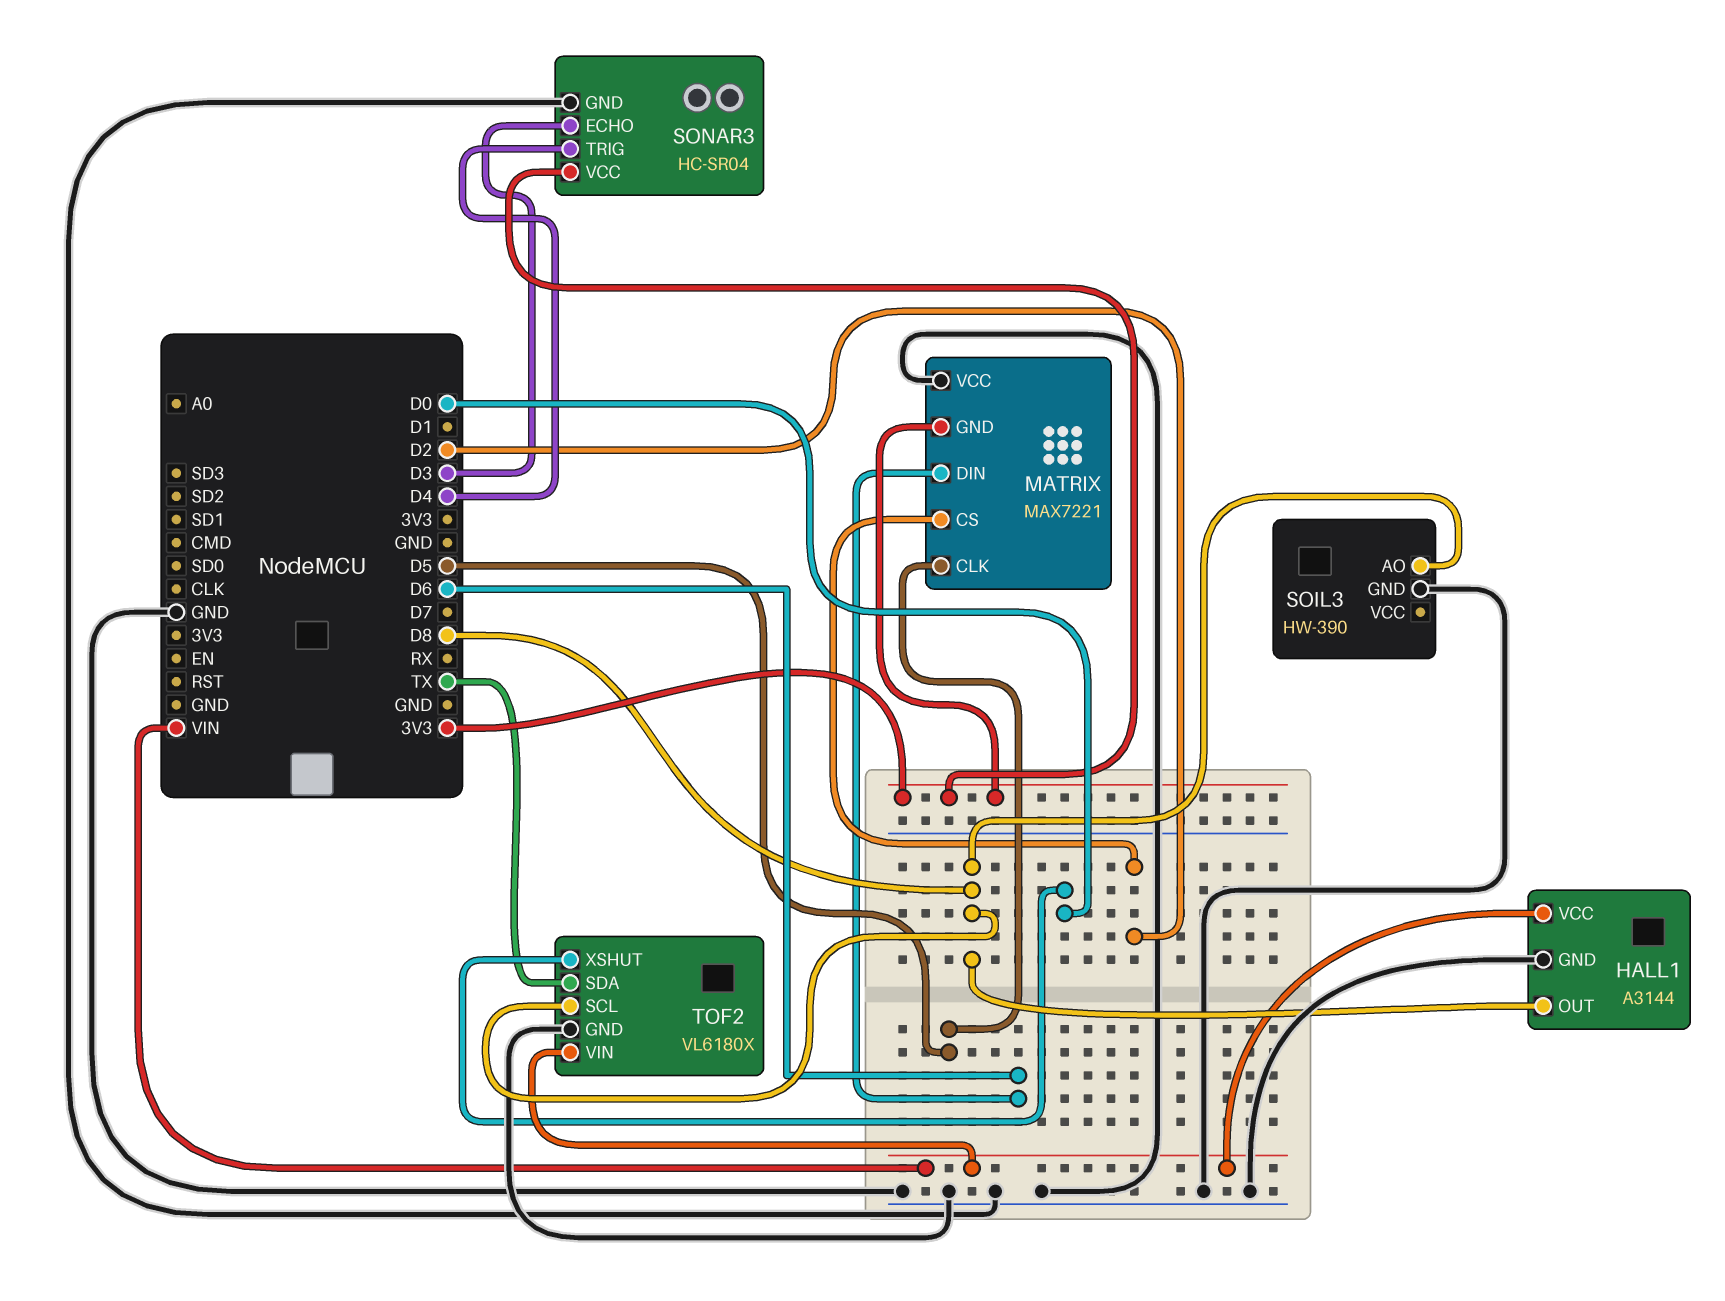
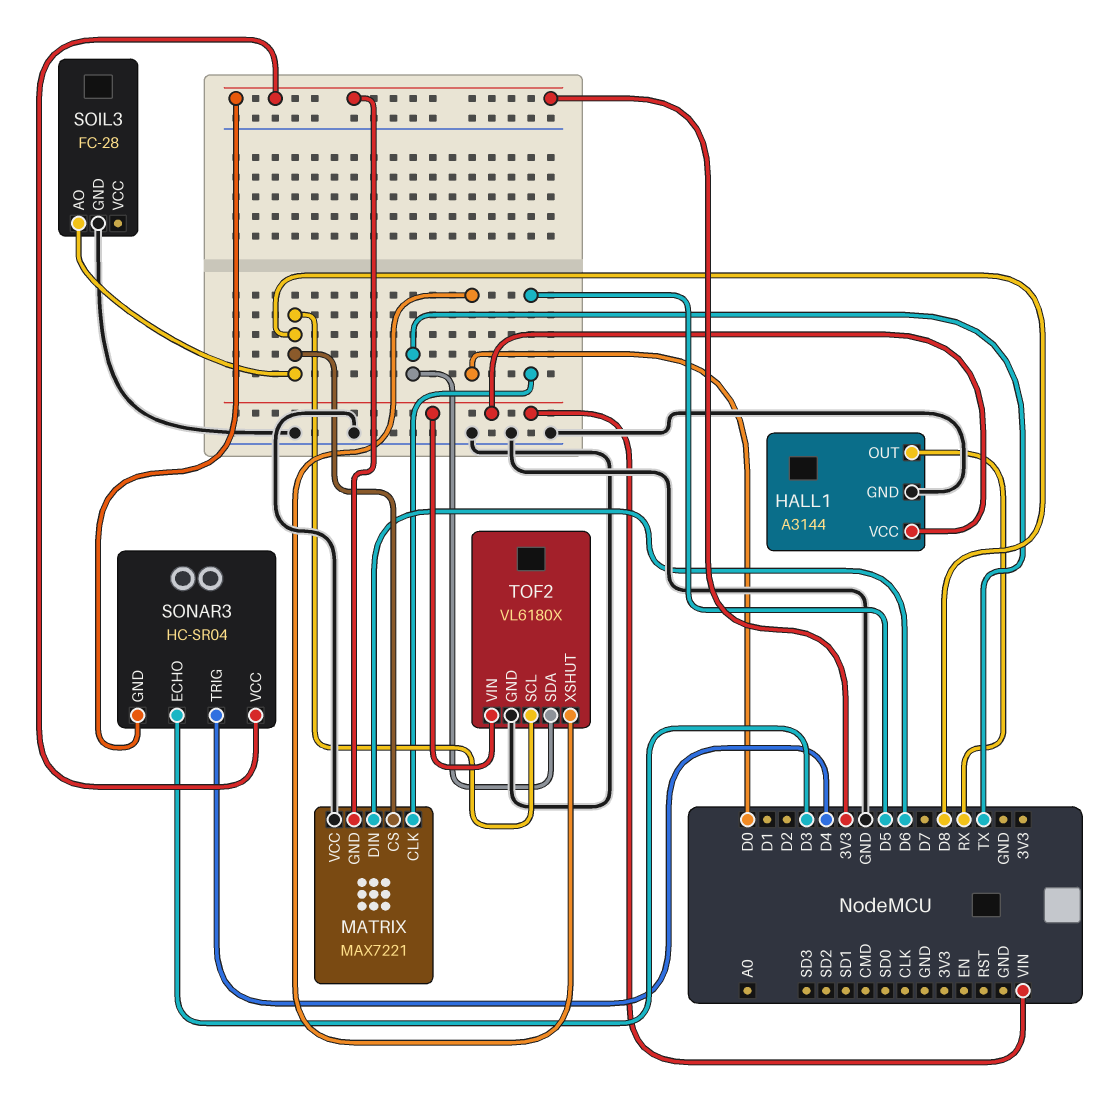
HALL1 pin OUT: D8 -> RX
MATRIX pin CS: D2 -> D8
SOIL3: HW-390 -> FC-28
SONAR3 pin GND: GND -> 3V3

